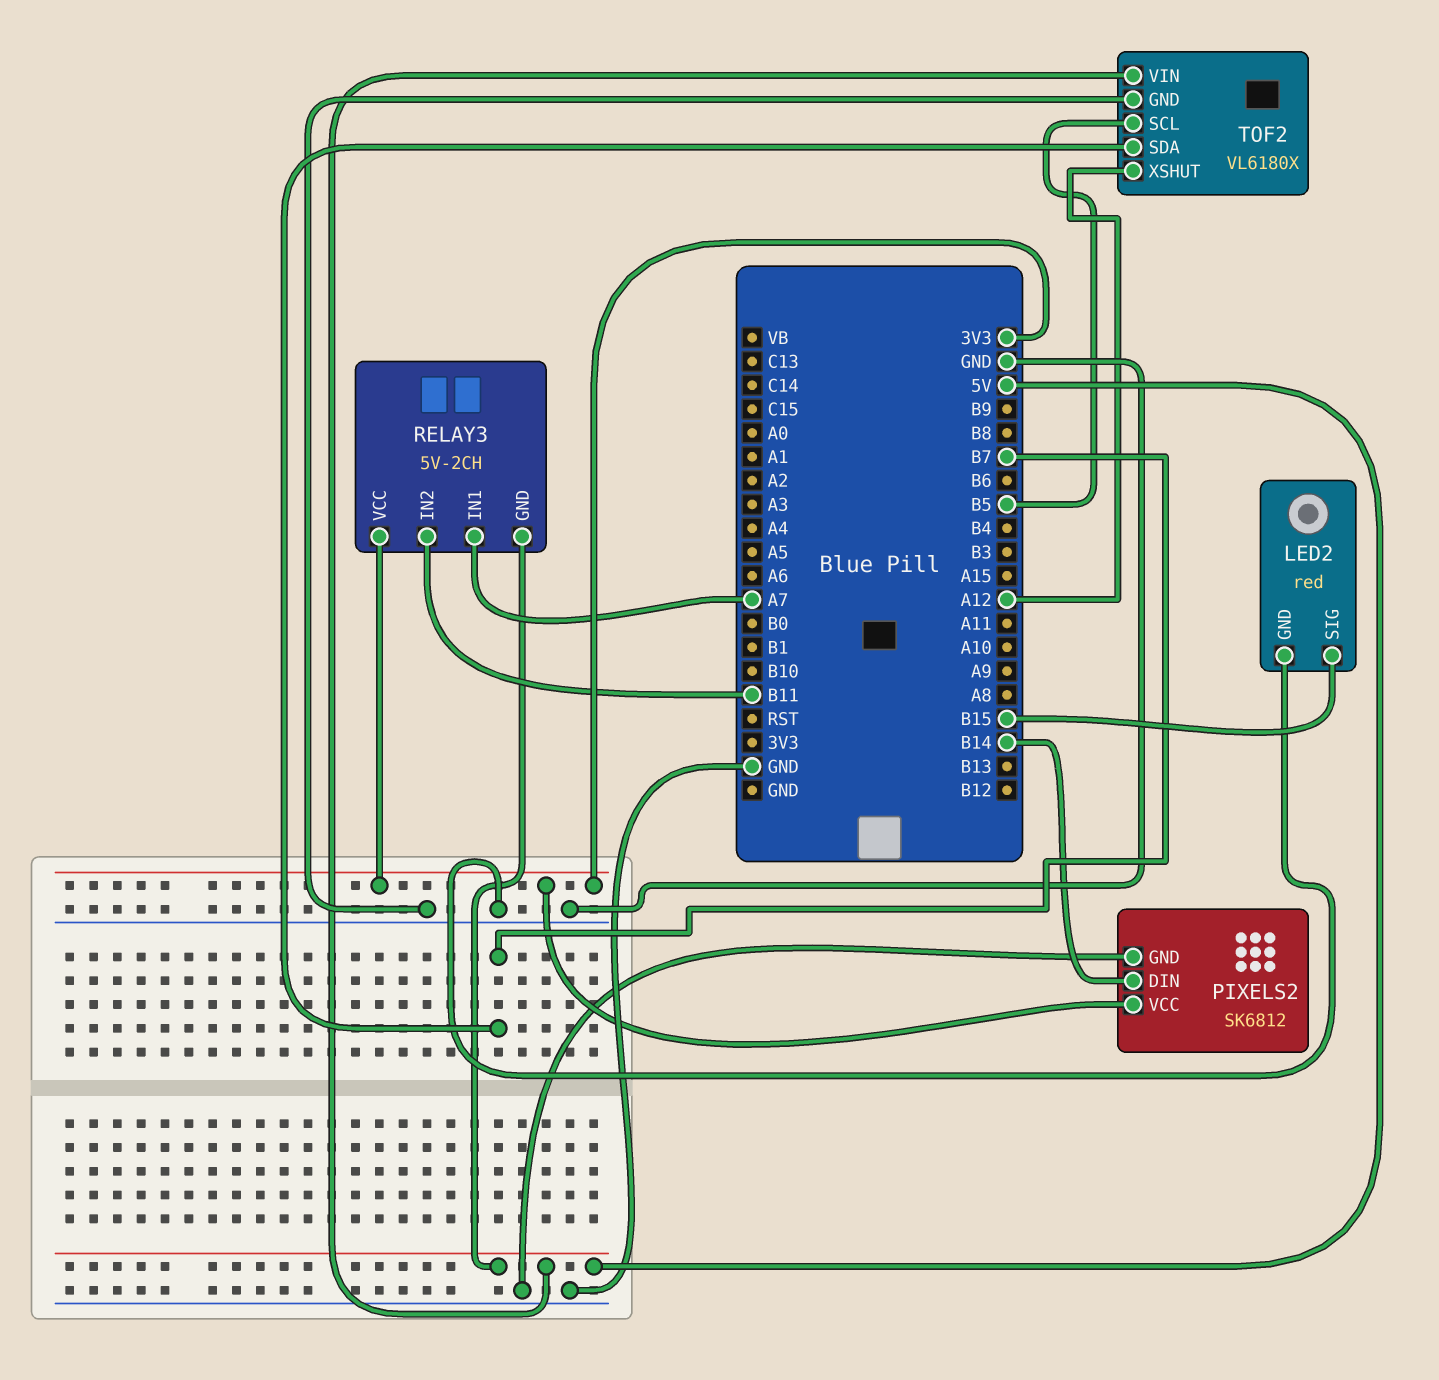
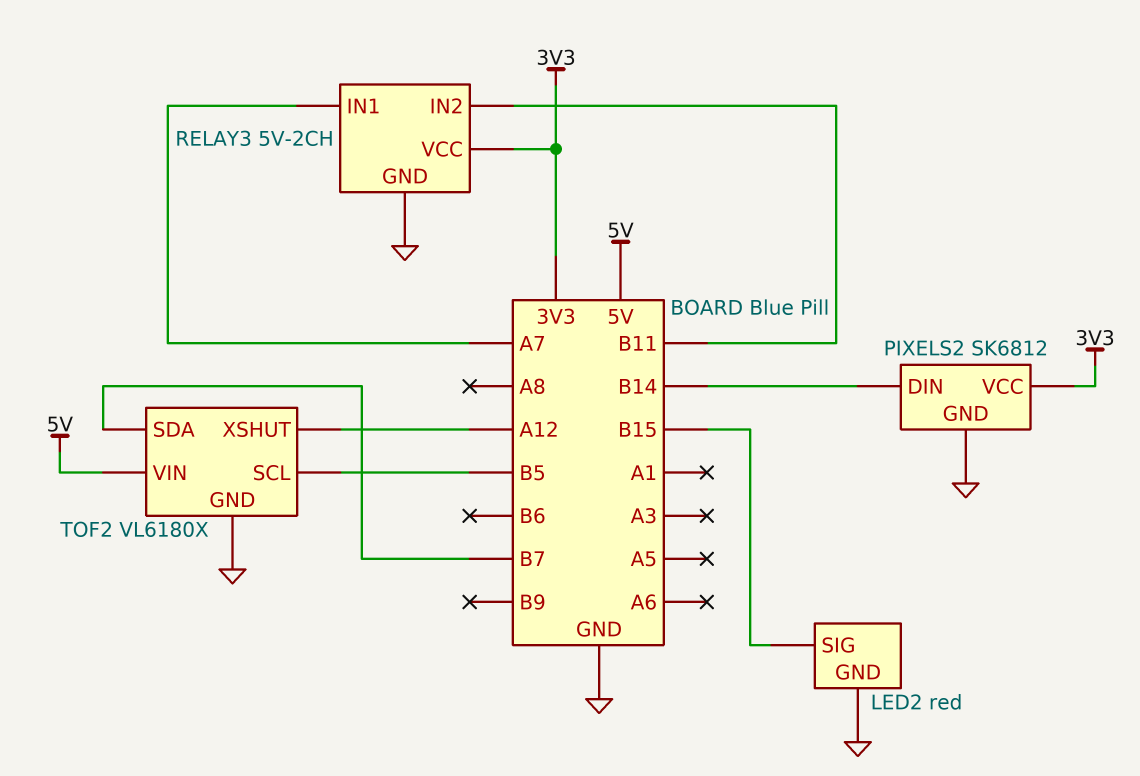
RELAY3 pin GND: 5V -> GND

